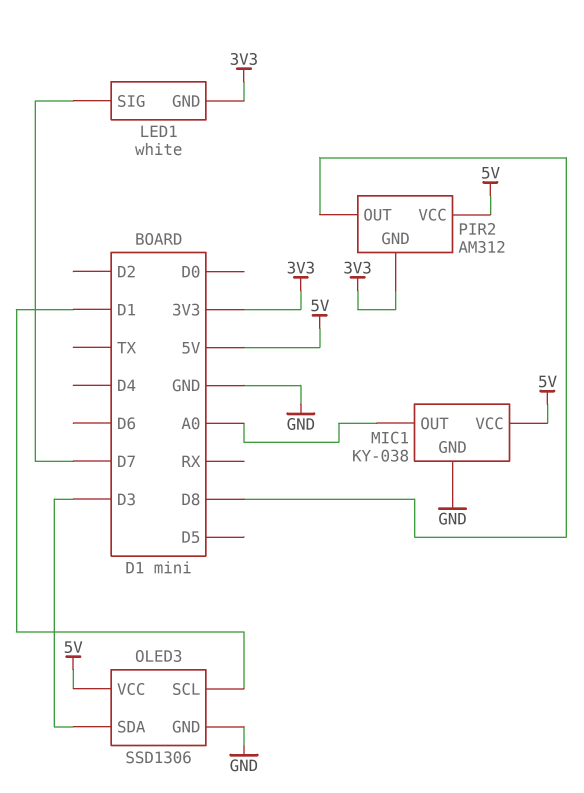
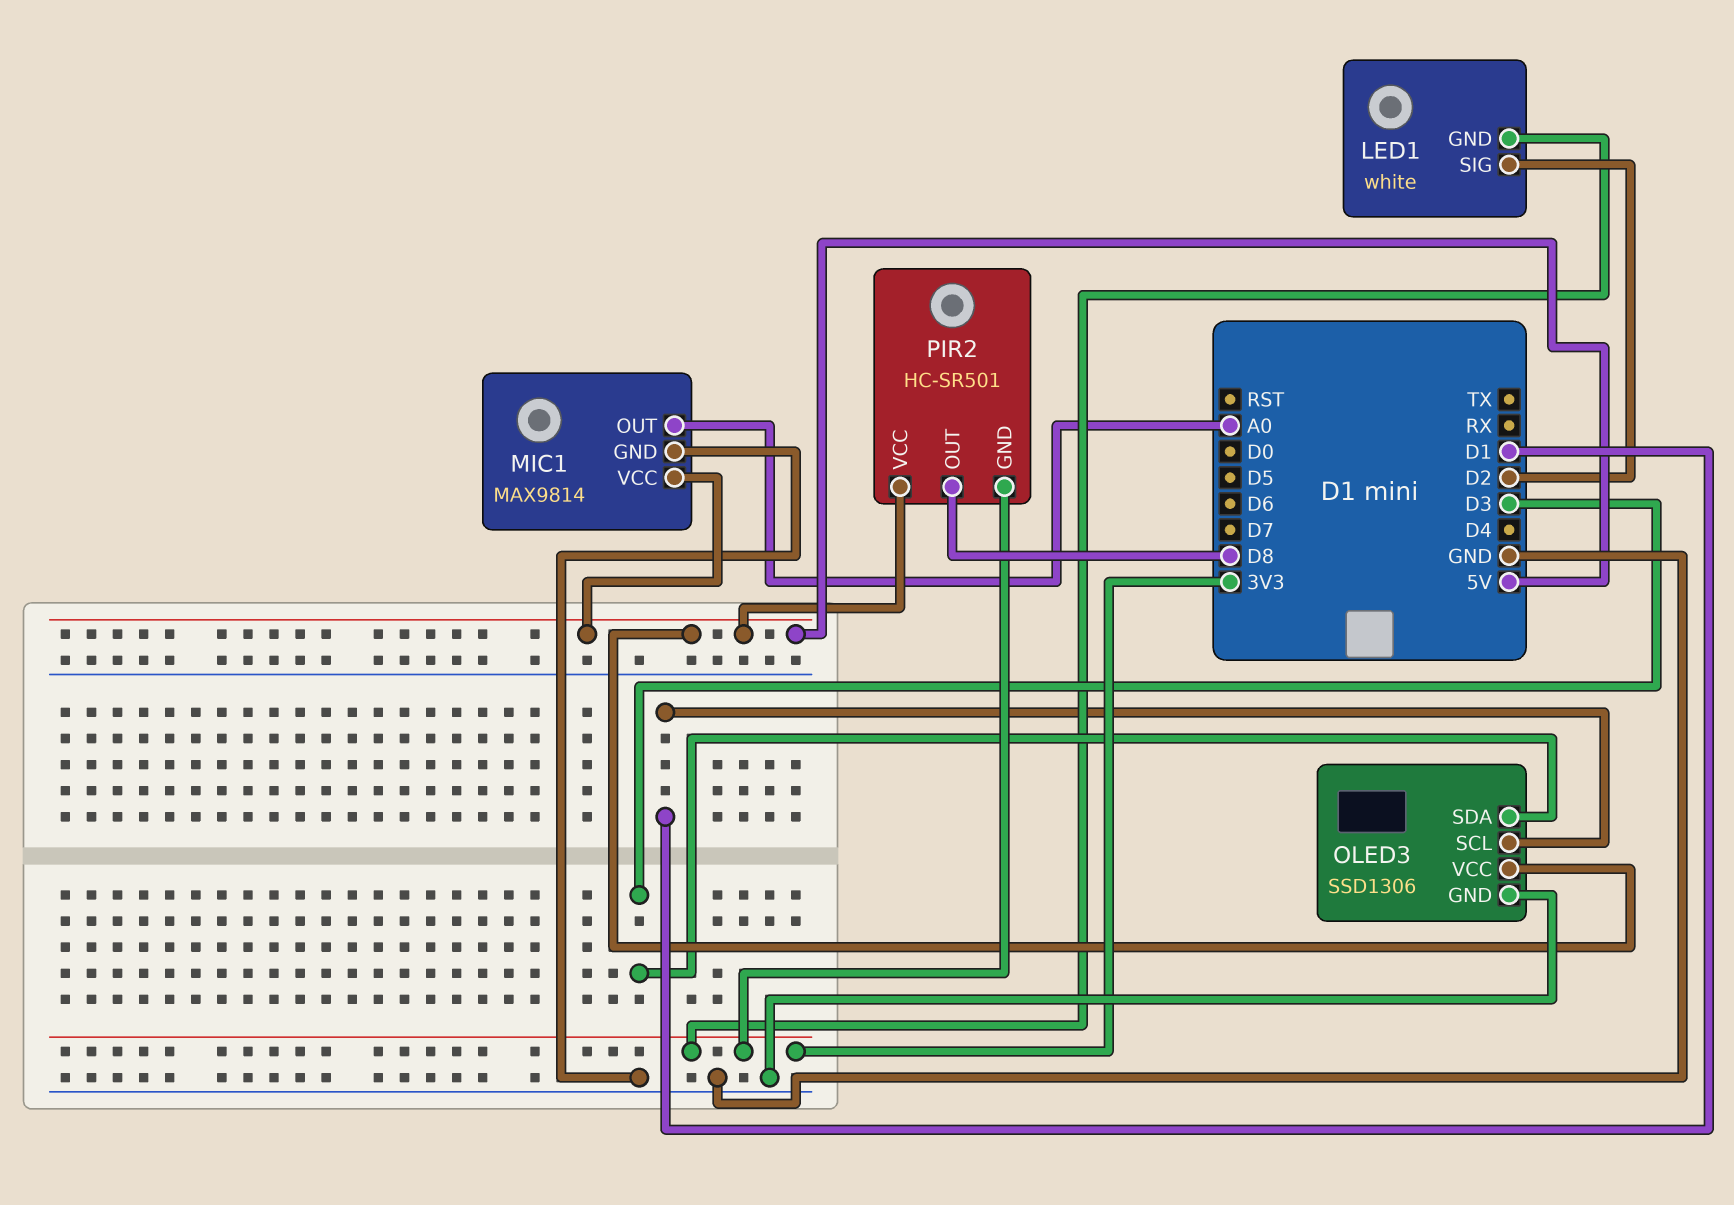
LED1 pin SIG: D7 -> D2
MIC1: KY-038 -> MAX9814
PIR2: AM312 -> HC-SR501

